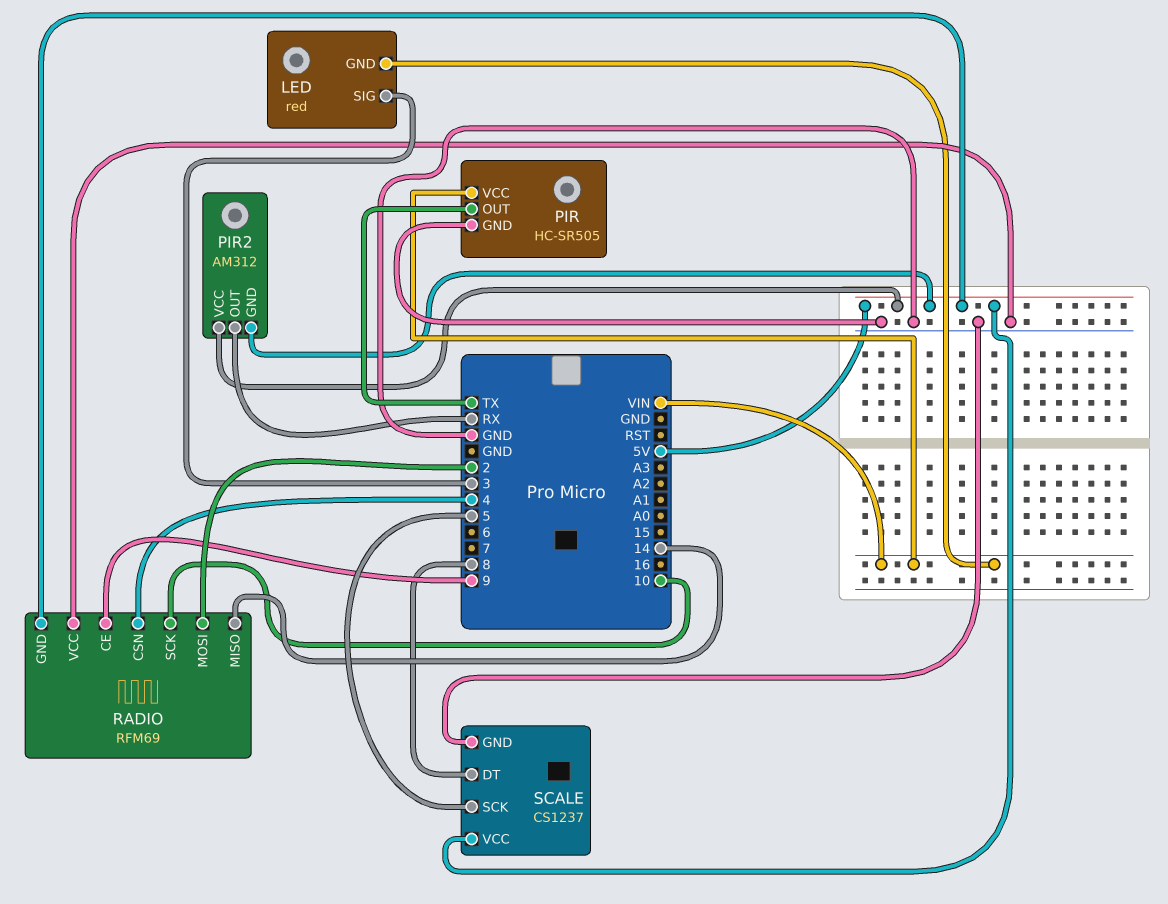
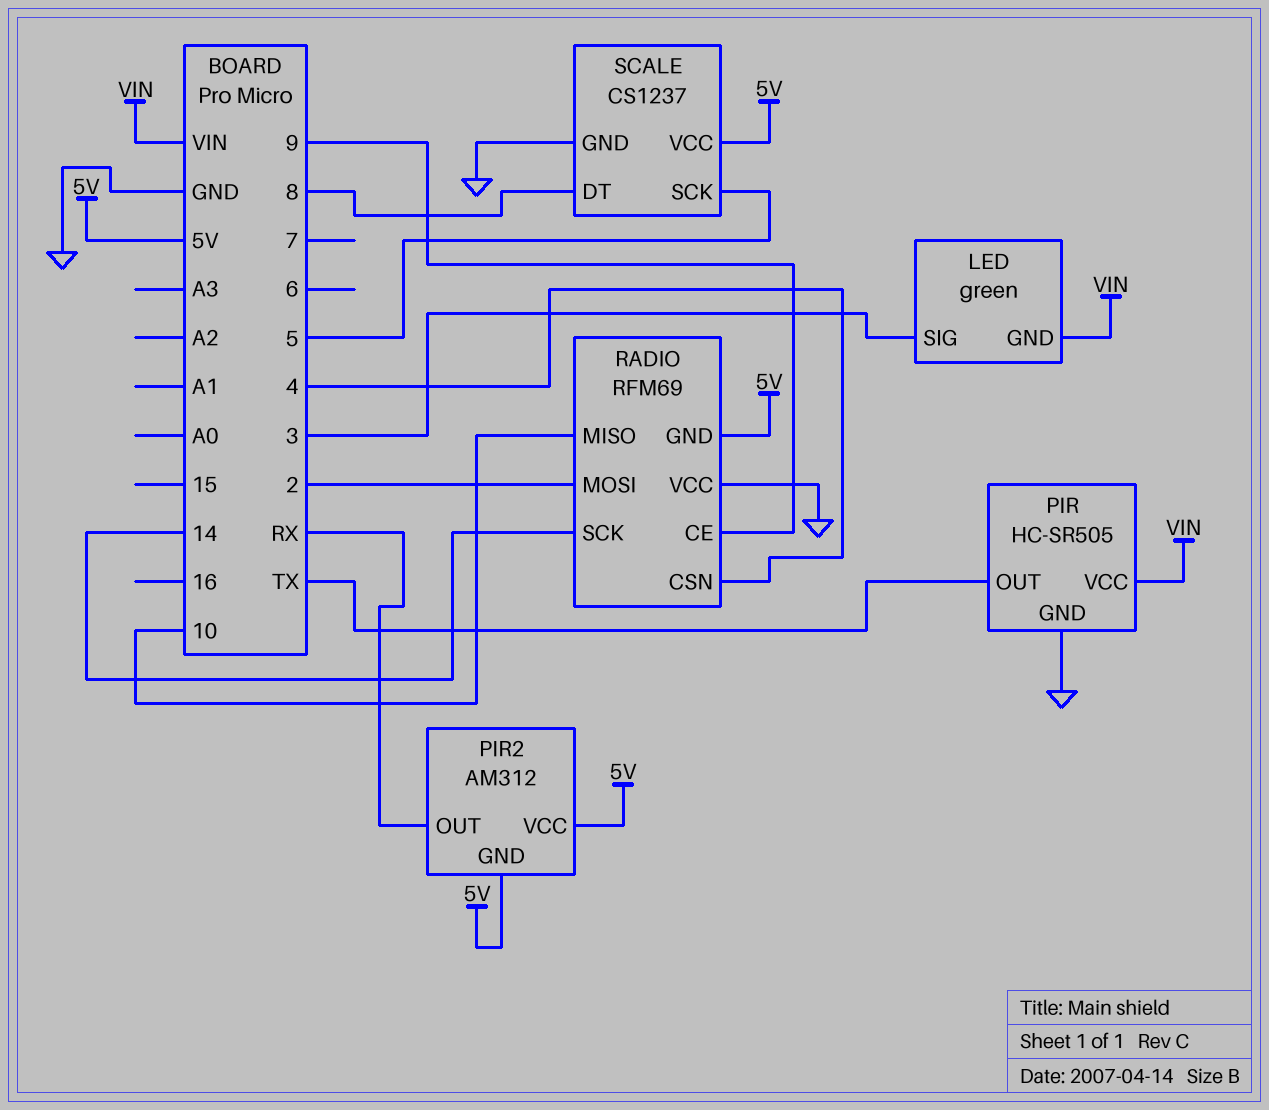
LED: red -> green
RADIO pin MISO: 14 -> 10
RADIO pin SCK: 10 -> 14

